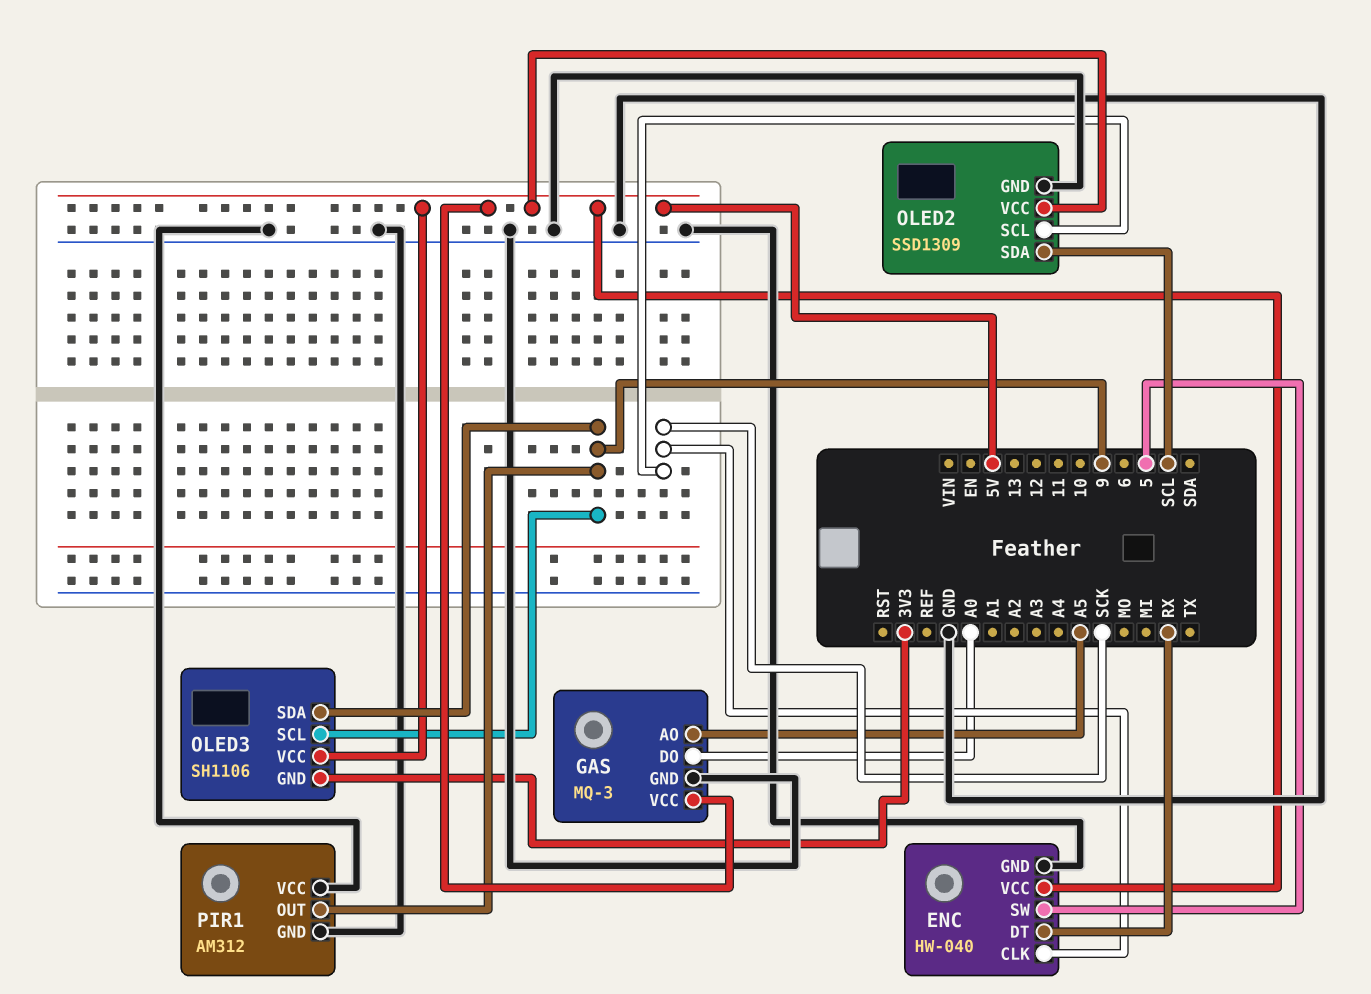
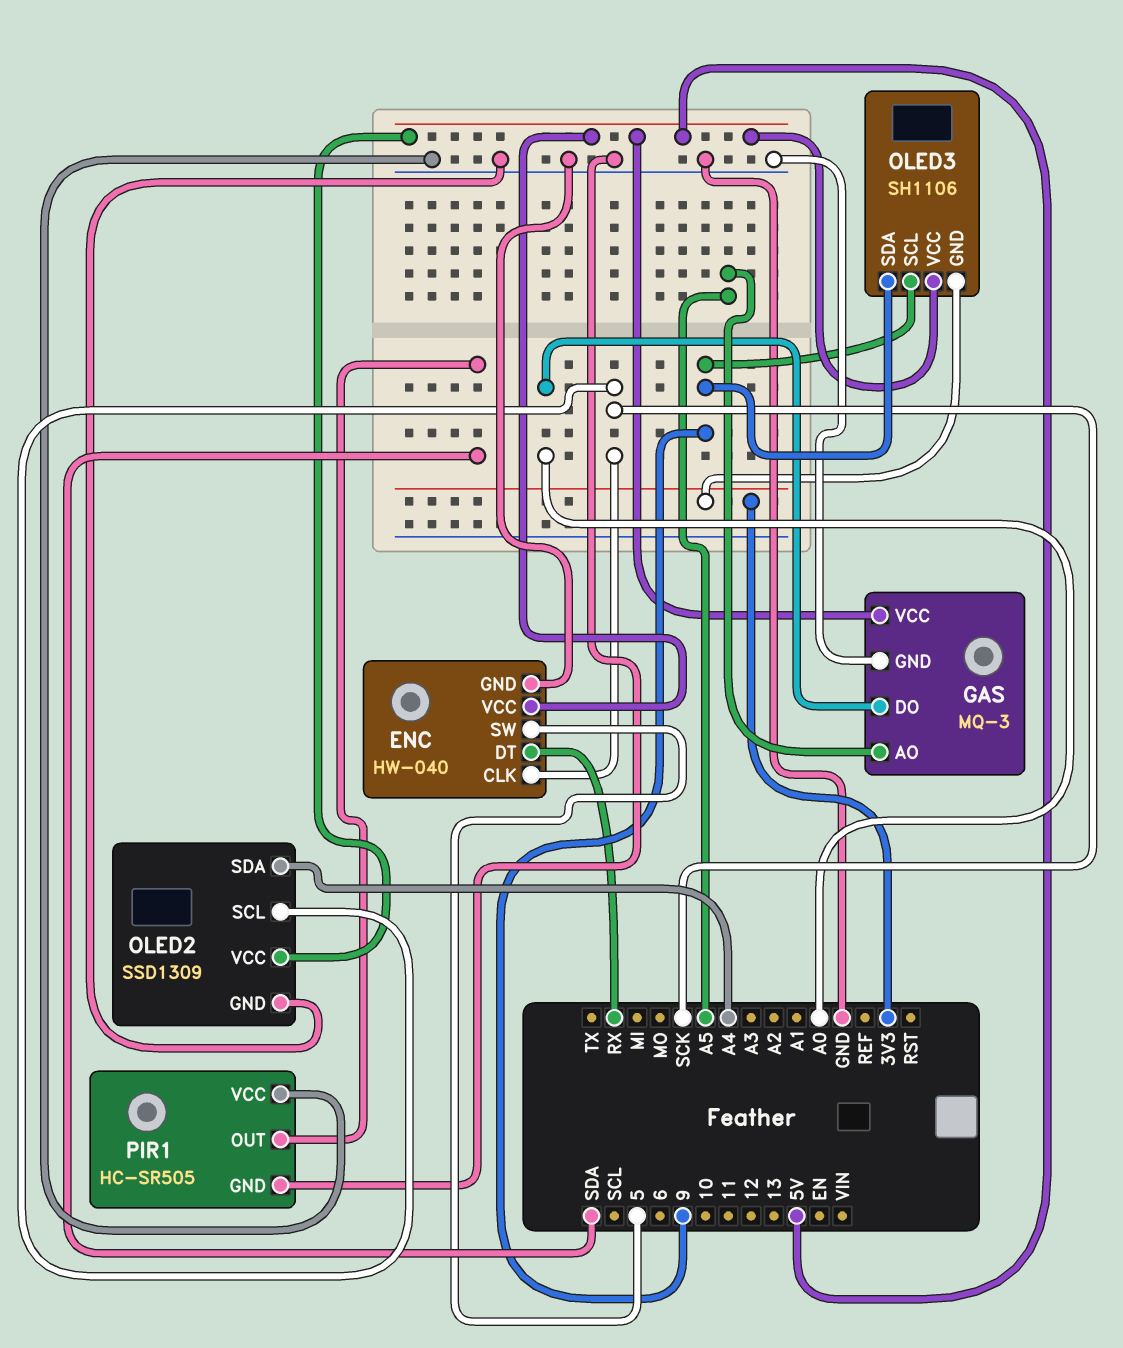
OLED2 pin SDA: SCL -> A4
PIR1: AM312 -> HC-SR505
PIR1 pin OUT: 9 -> SDA

